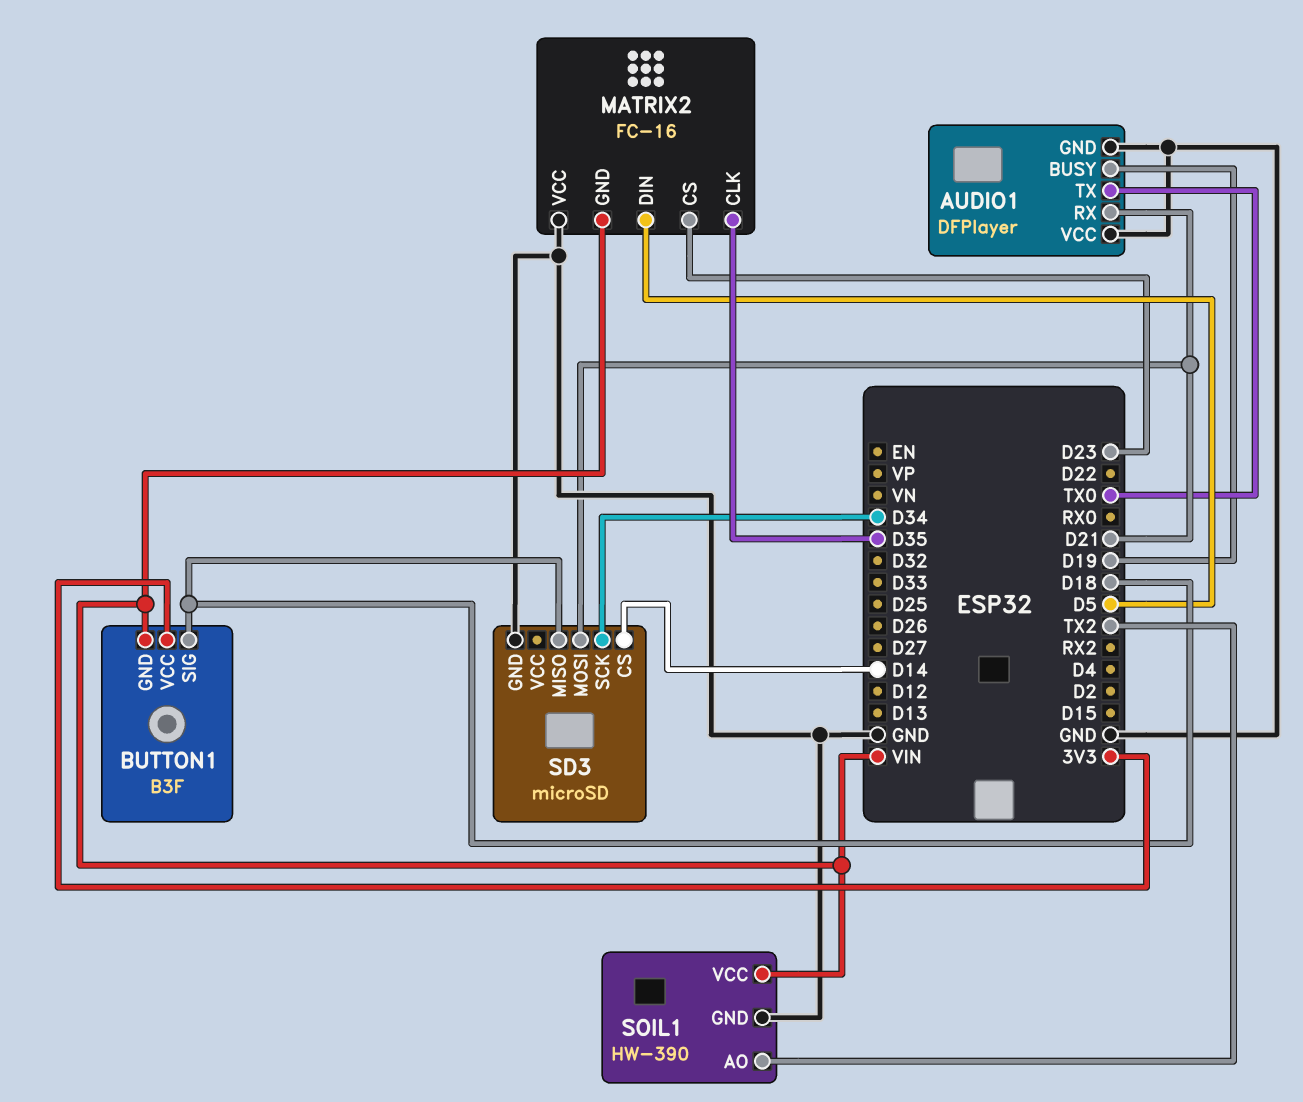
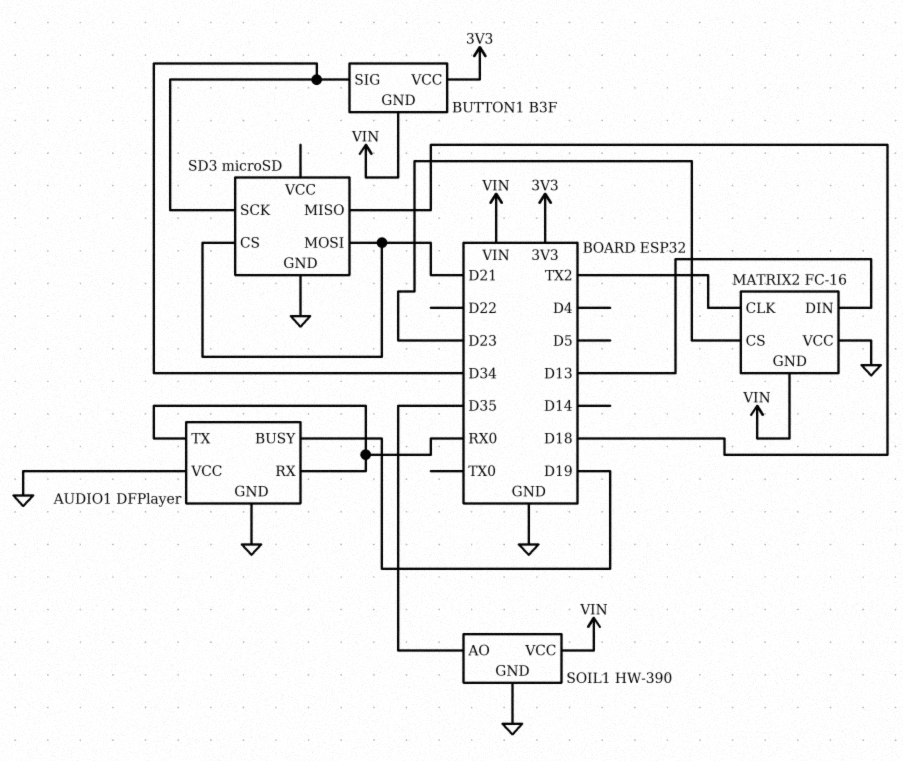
AUDIO1 pin RX: D21 -> RX0
AUDIO1 pin TX: TX0 -> RX0
BUTTON1 pin SIG: D18 -> D34
MATRIX2 pin CLK: D35 -> TX2
MATRIX2 pin DIN: D5 -> D13
SD3 pin CS: D14 -> D21
SOIL1 pin AO: TX2 -> D35

